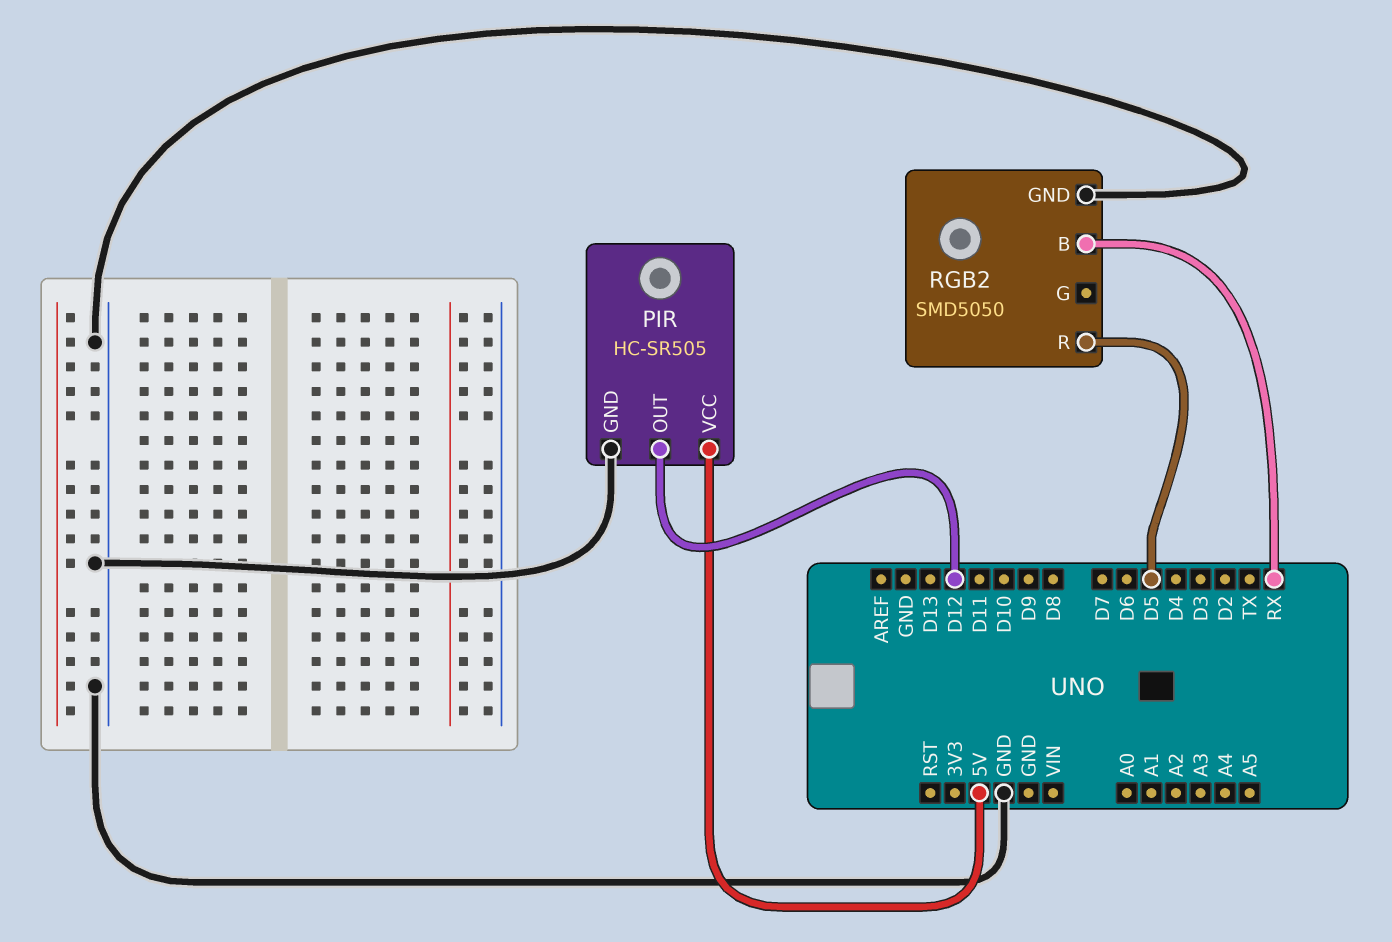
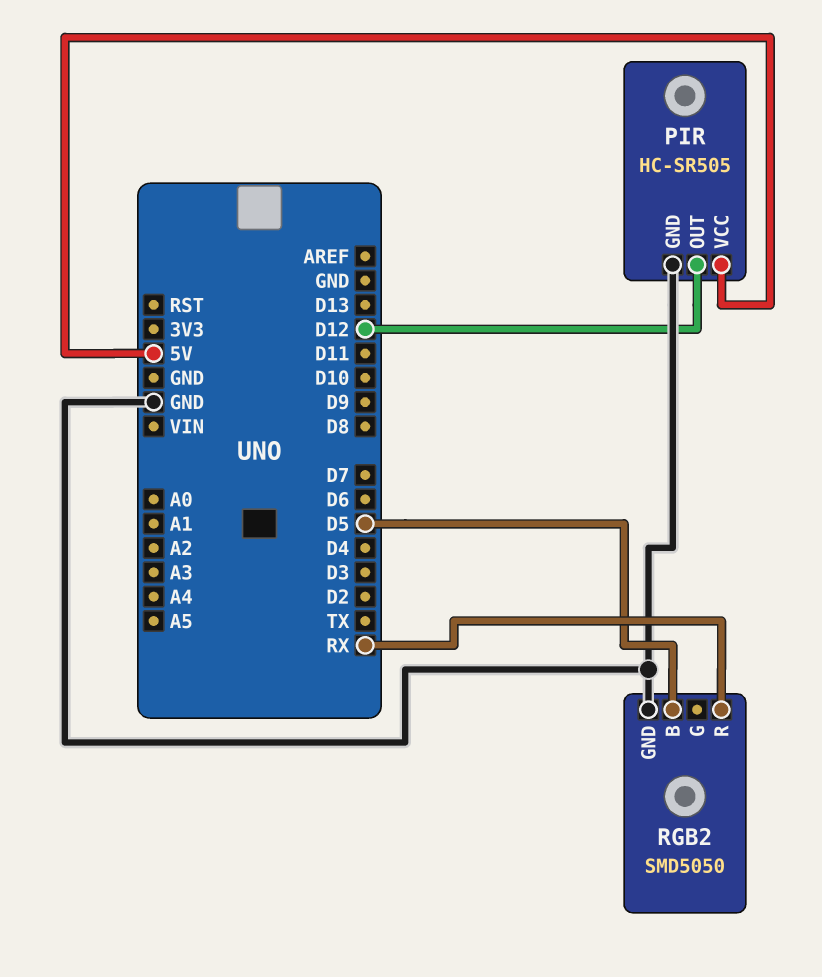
RGB2 pin B: RX -> D5
RGB2 pin R: D5 -> RX

